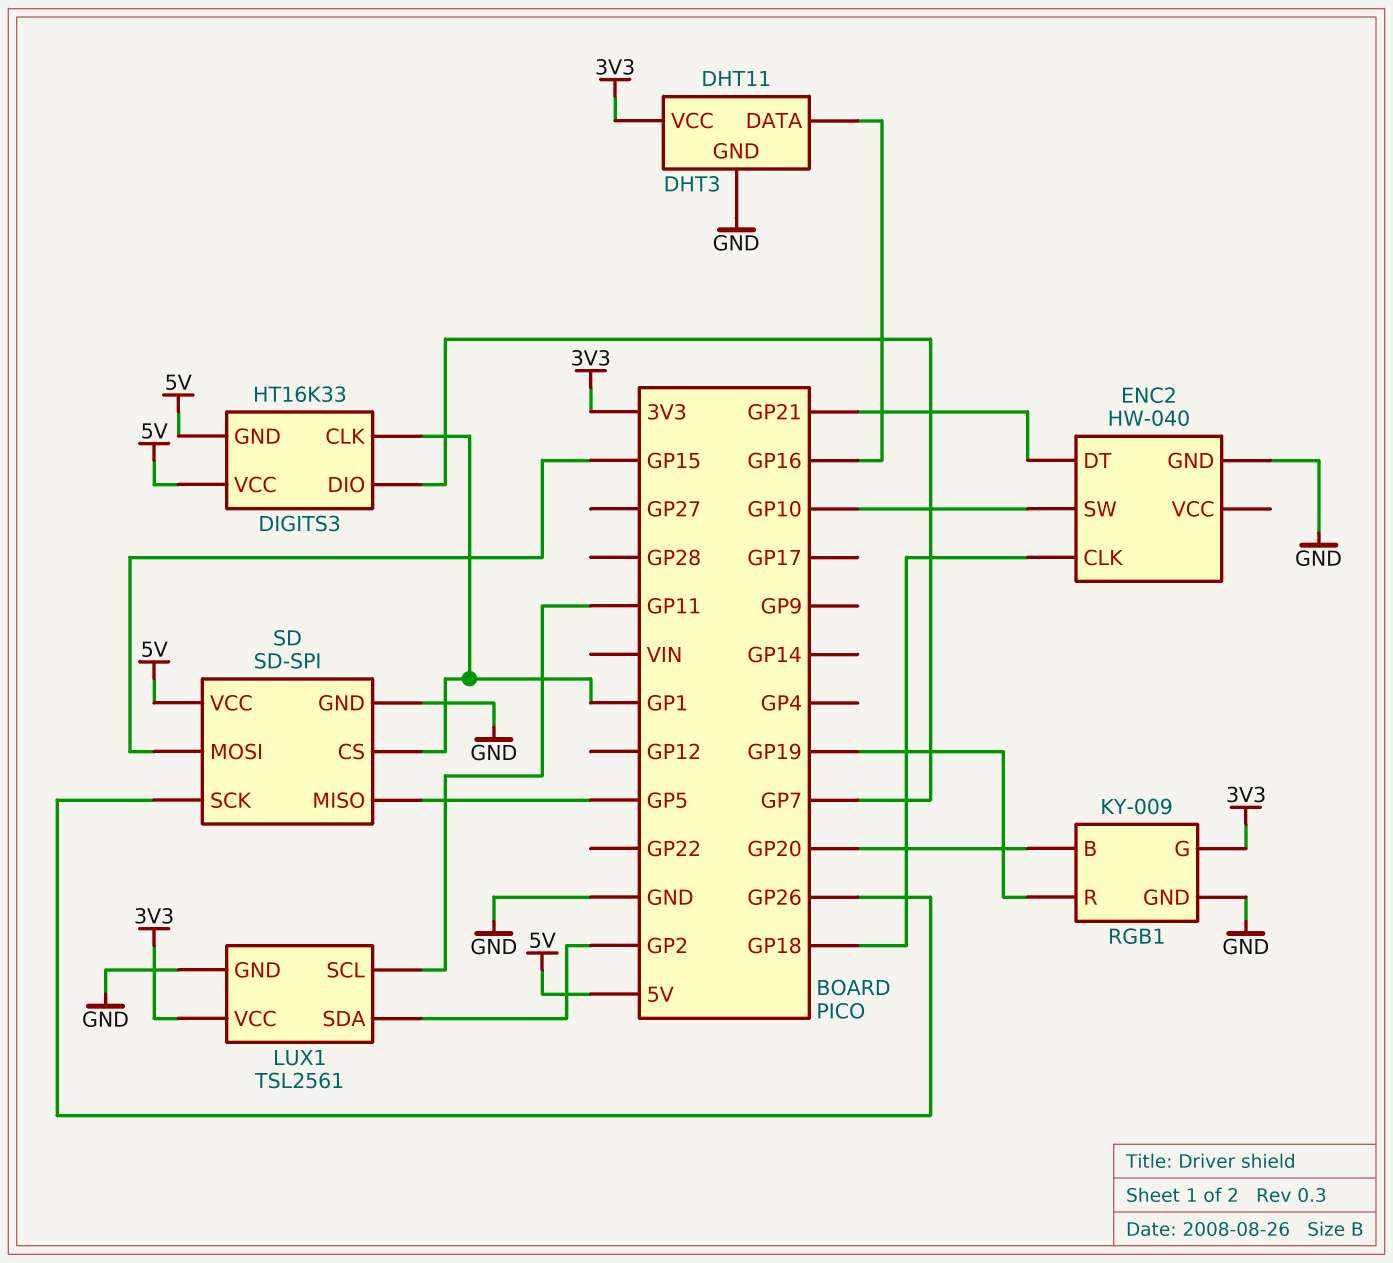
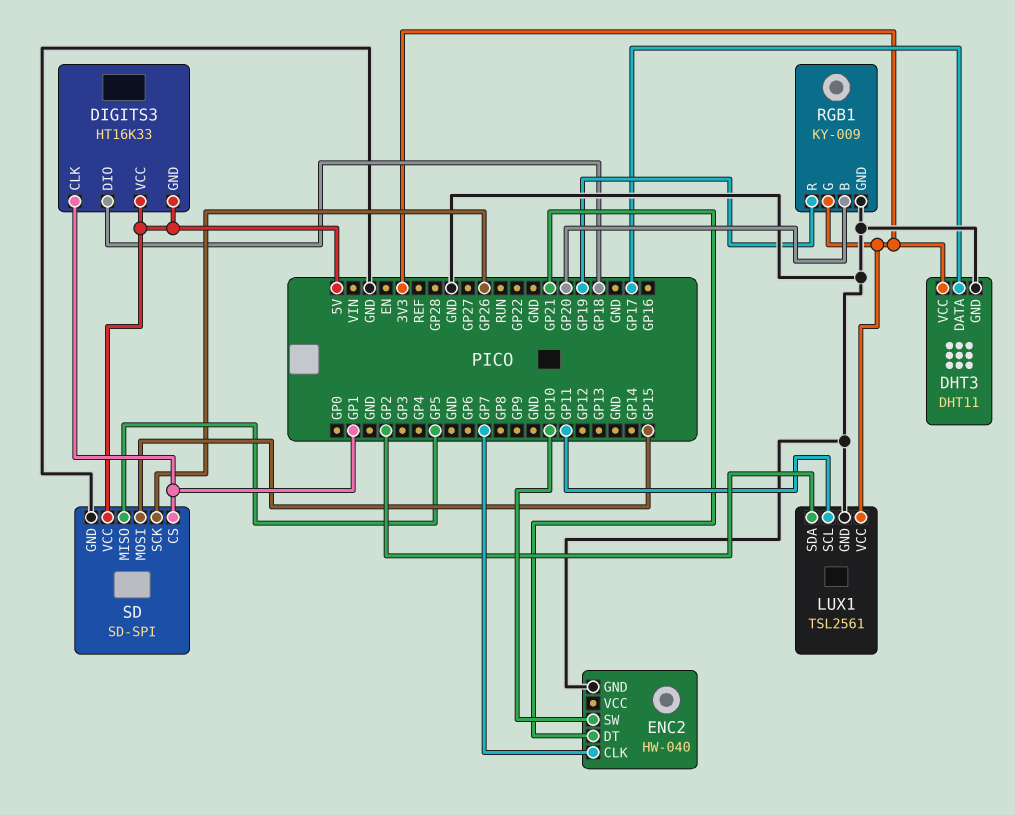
DHT3 pin DATA: GP16 -> GP17
DIGITS3 pin DIO: GP7 -> GP18
ENC2 pin CLK: GP18 -> GP7

